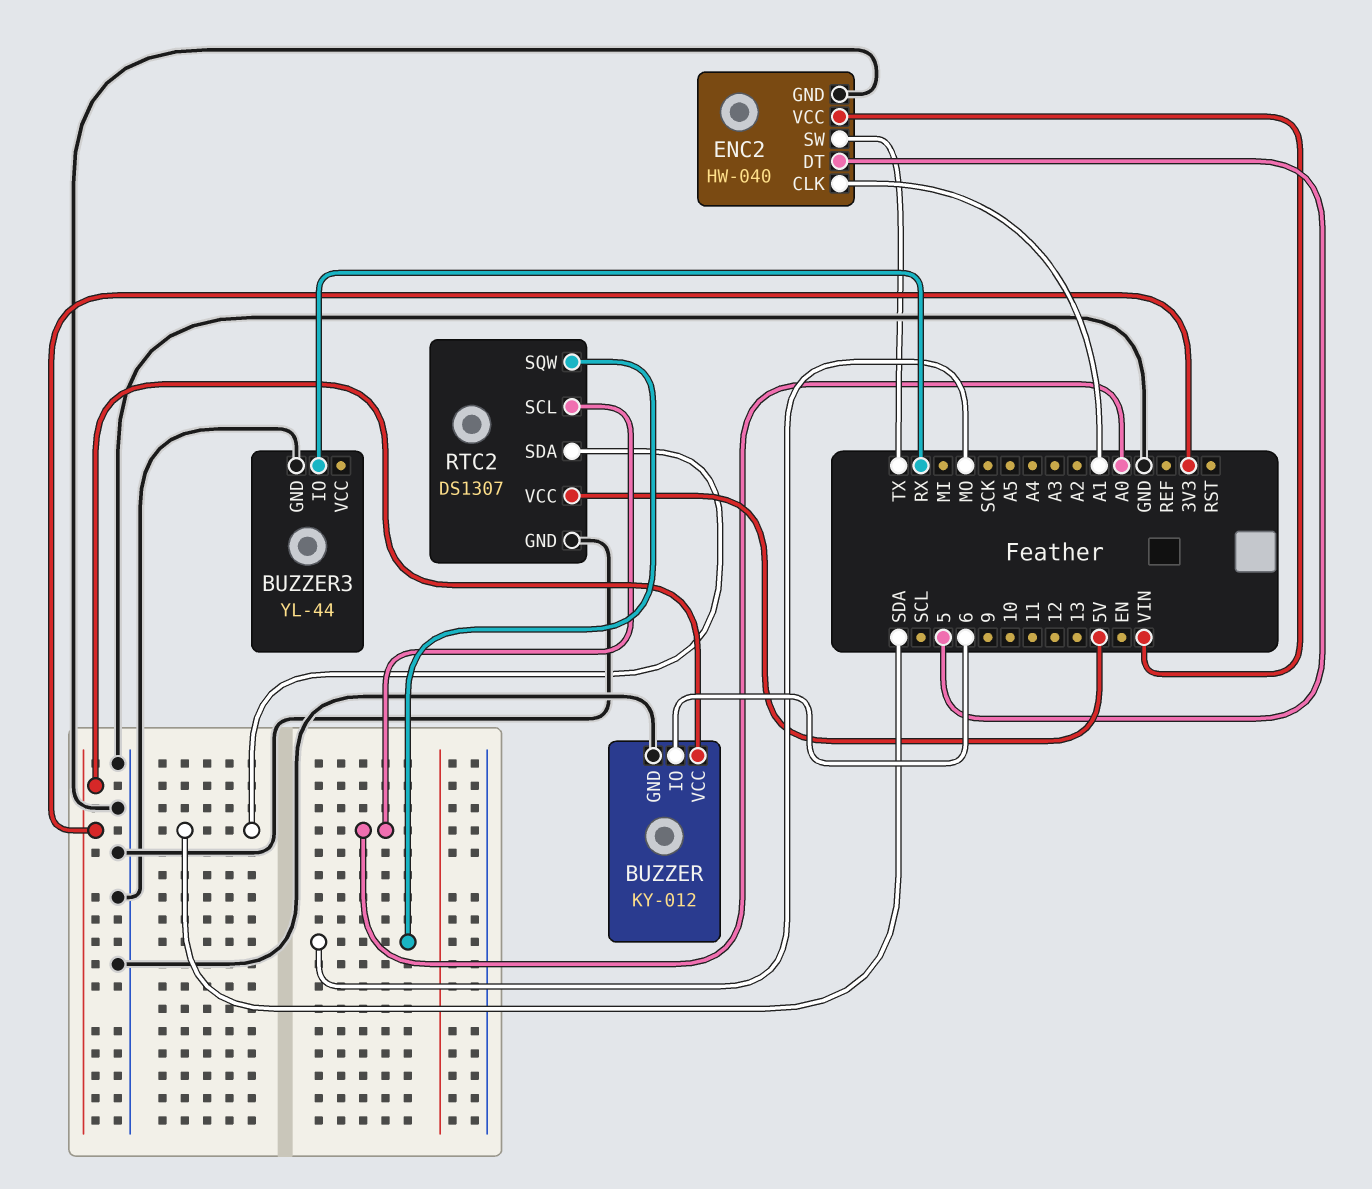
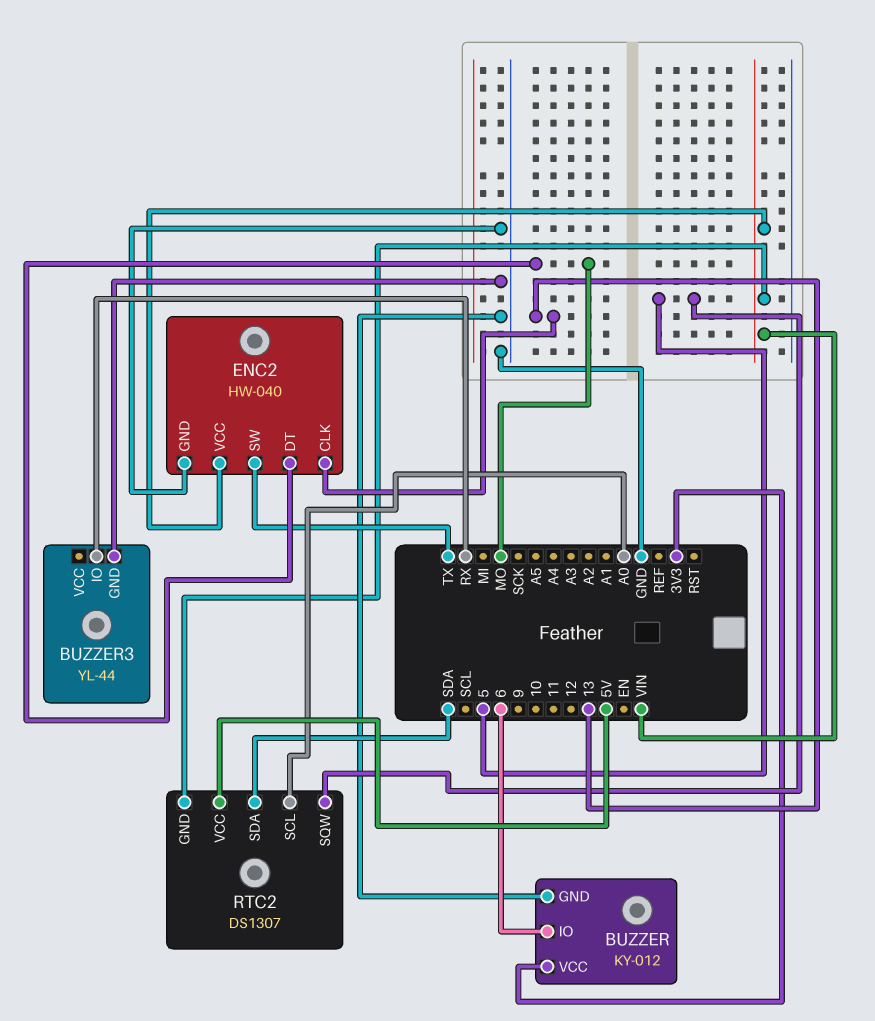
ENC2 pin CLK: A1 -> 13
ENC2 pin DT: 5 -> MO
RTC2 pin GND: GND -> VIN
RTC2 pin SQW: MO -> 5

